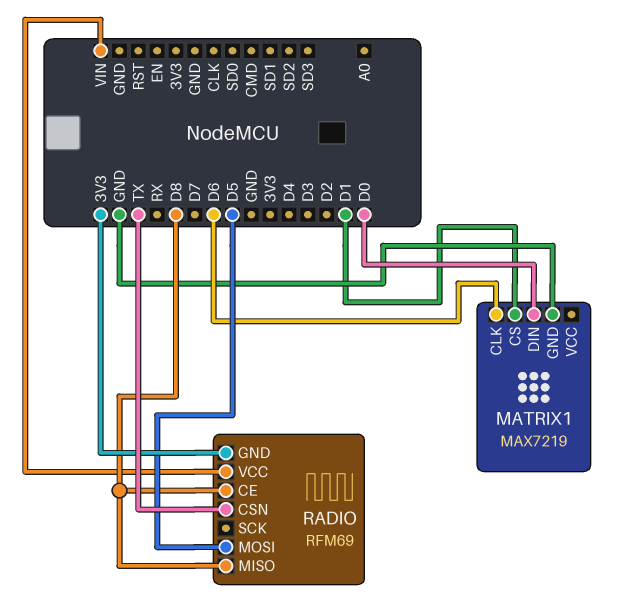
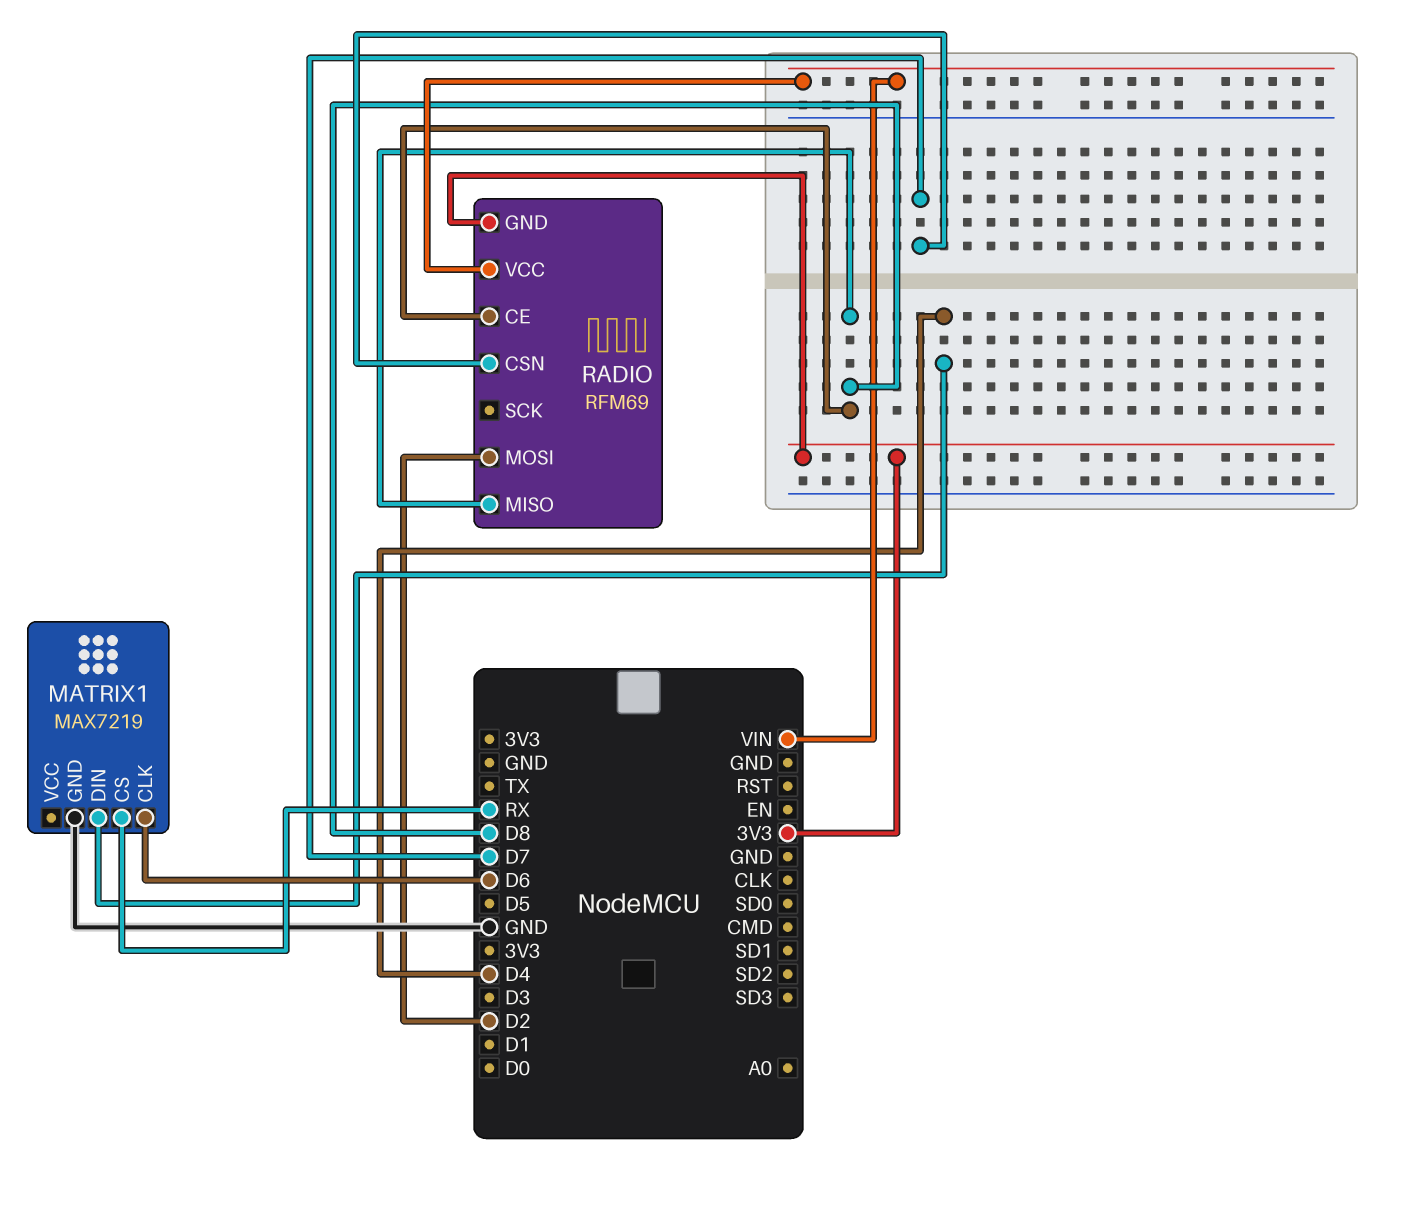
MATRIX1 pin CS: D1 -> RX
MATRIX1 pin DIN: D0 -> D4
RADIO pin CSN: TX -> D7
RADIO pin MOSI: D5 -> D2

